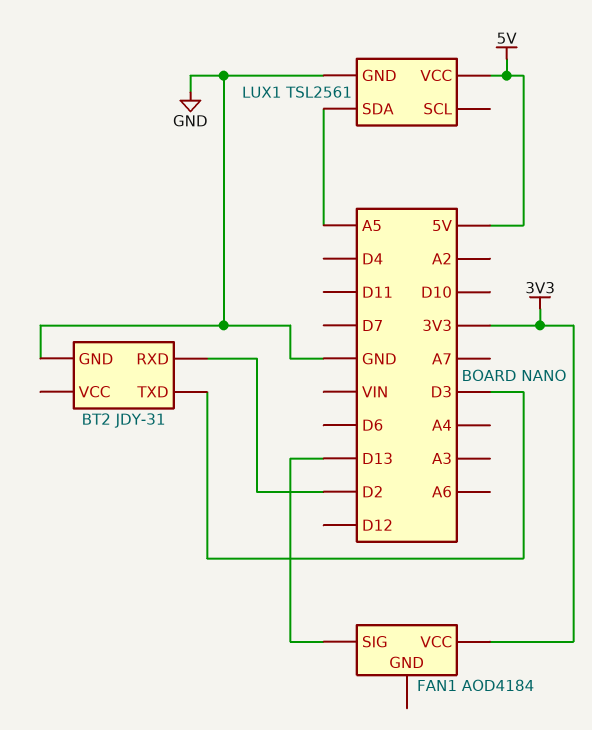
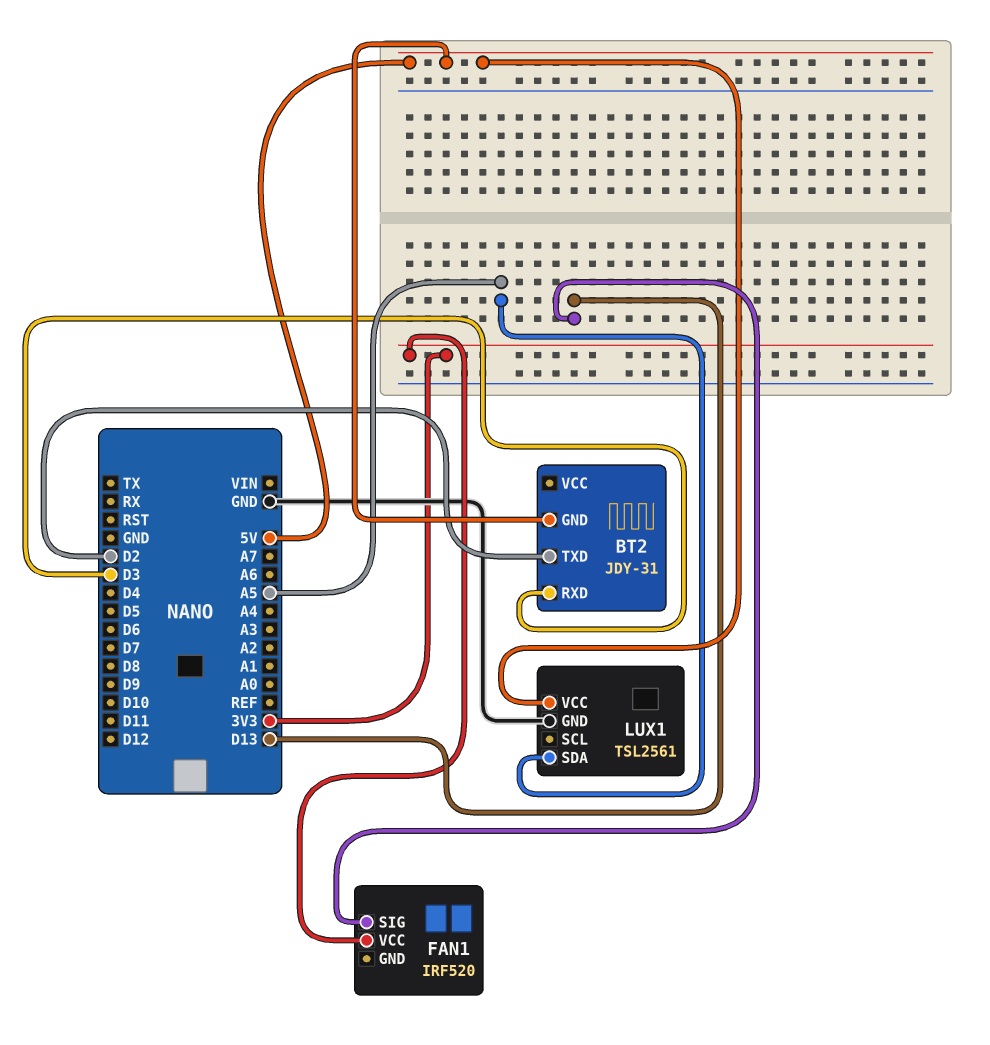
BT2 pin GND: GND -> 5V
BT2 pin RXD: D2 -> D3
BT2 pin TXD: D3 -> D2
FAN1: AOD4184 -> IRF520

